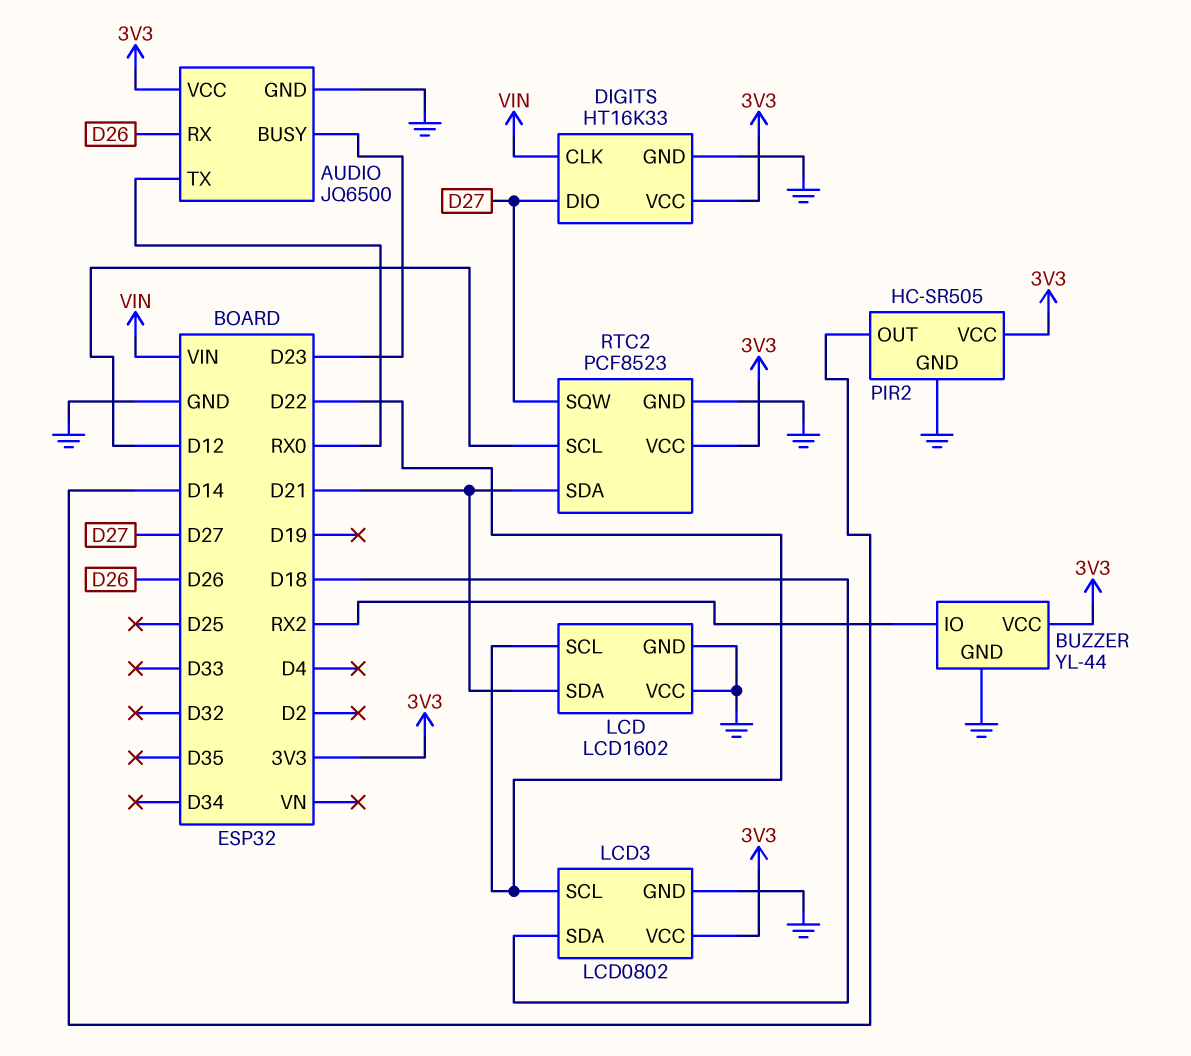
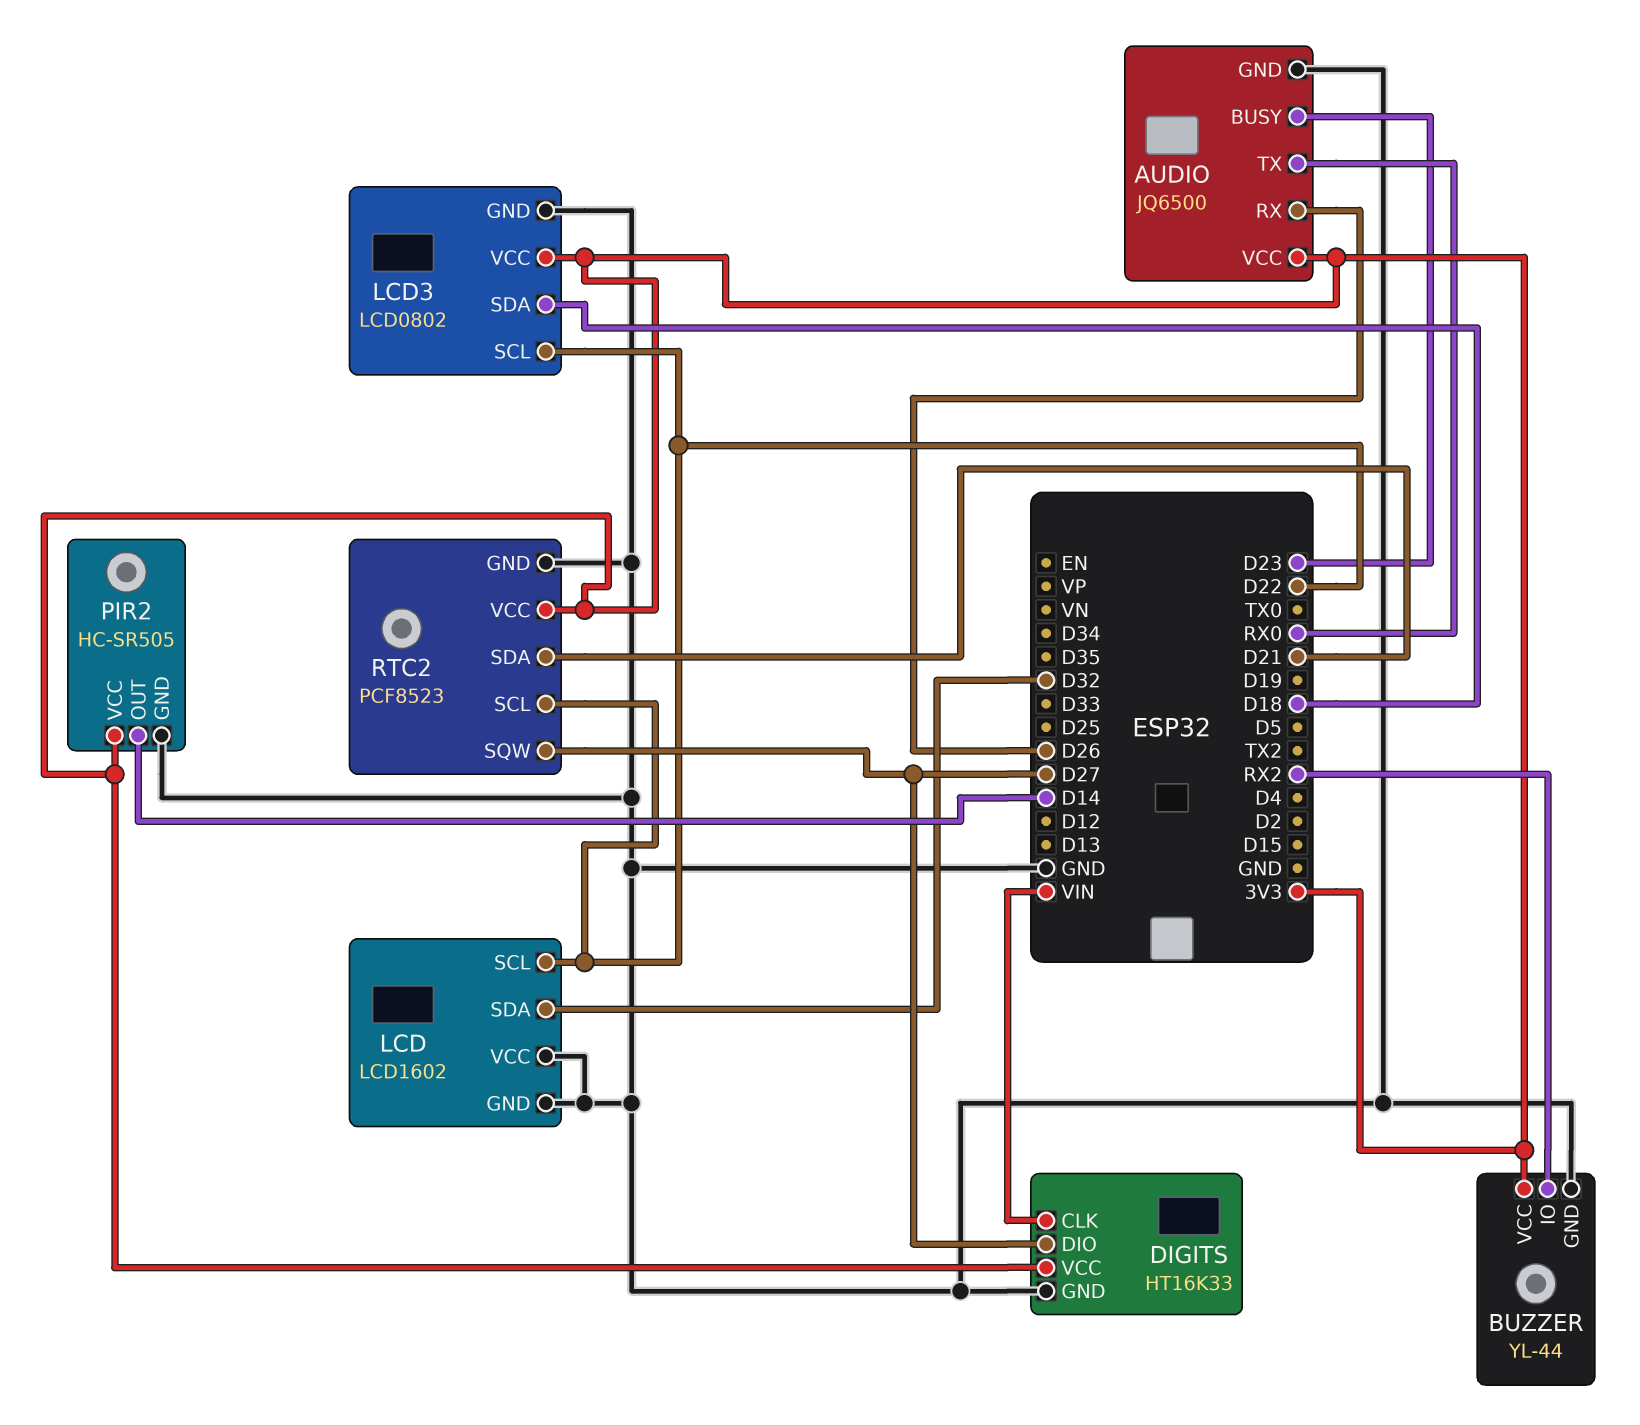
LCD pin SDA: D21 -> D32
RTC2 pin SCL: D12 -> D22

